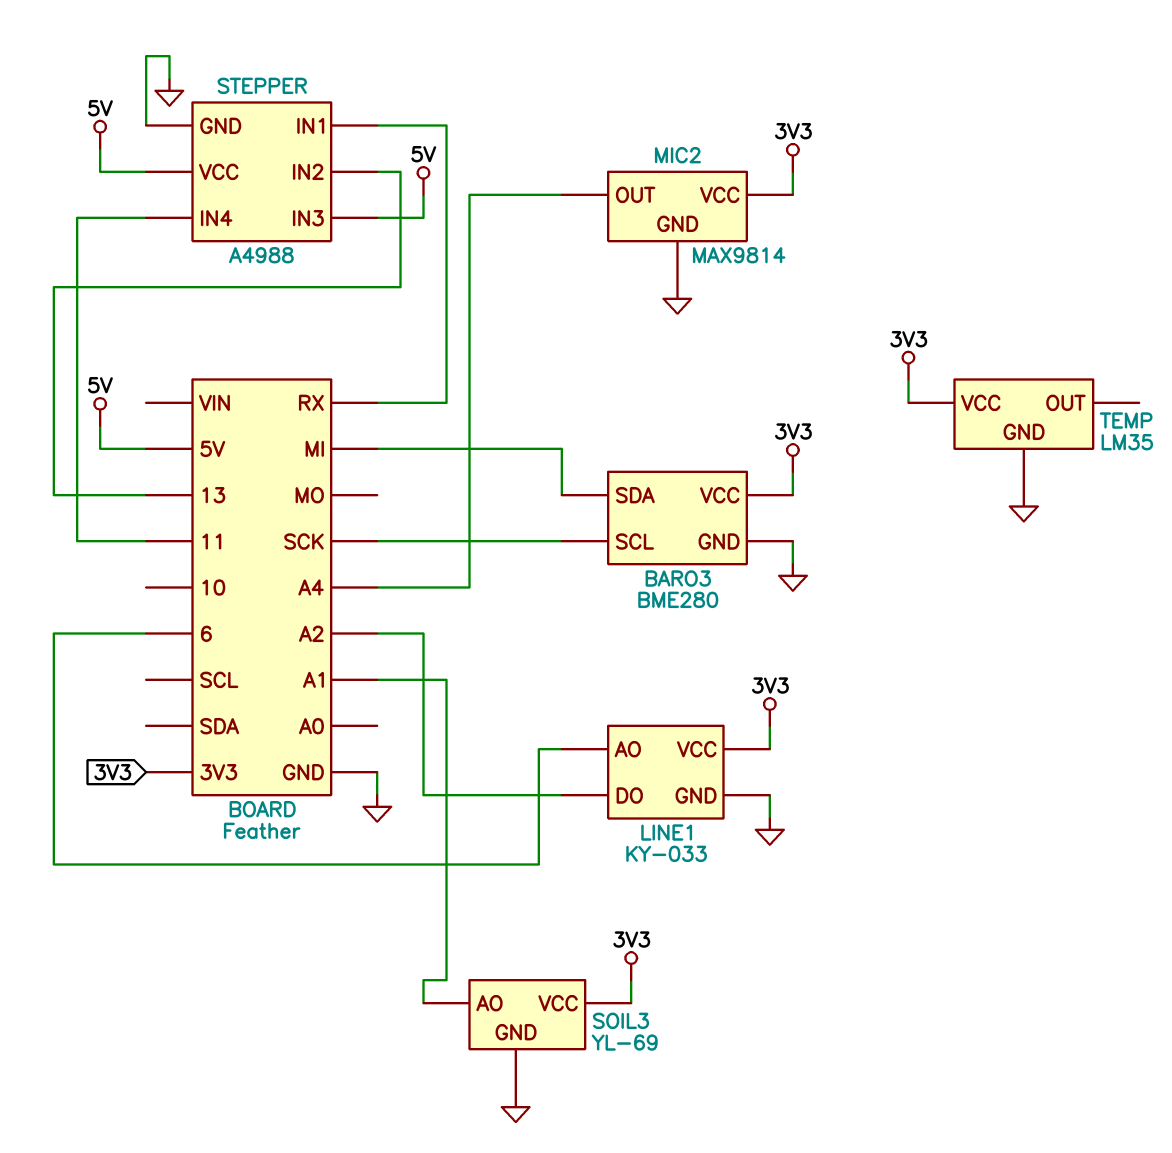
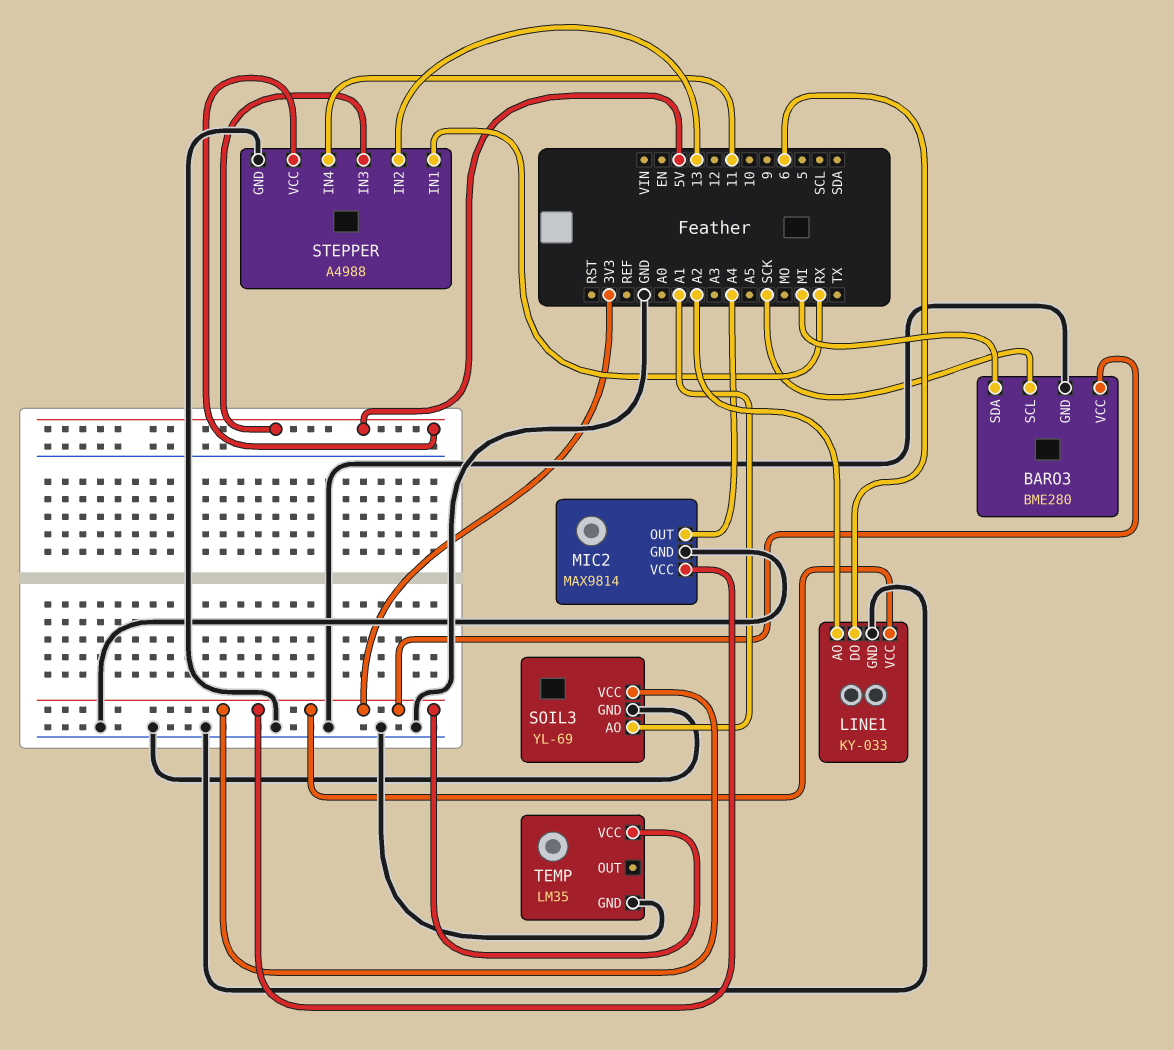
LINE1 pin AO: 6 -> A2
LINE1 pin DO: A2 -> 6

